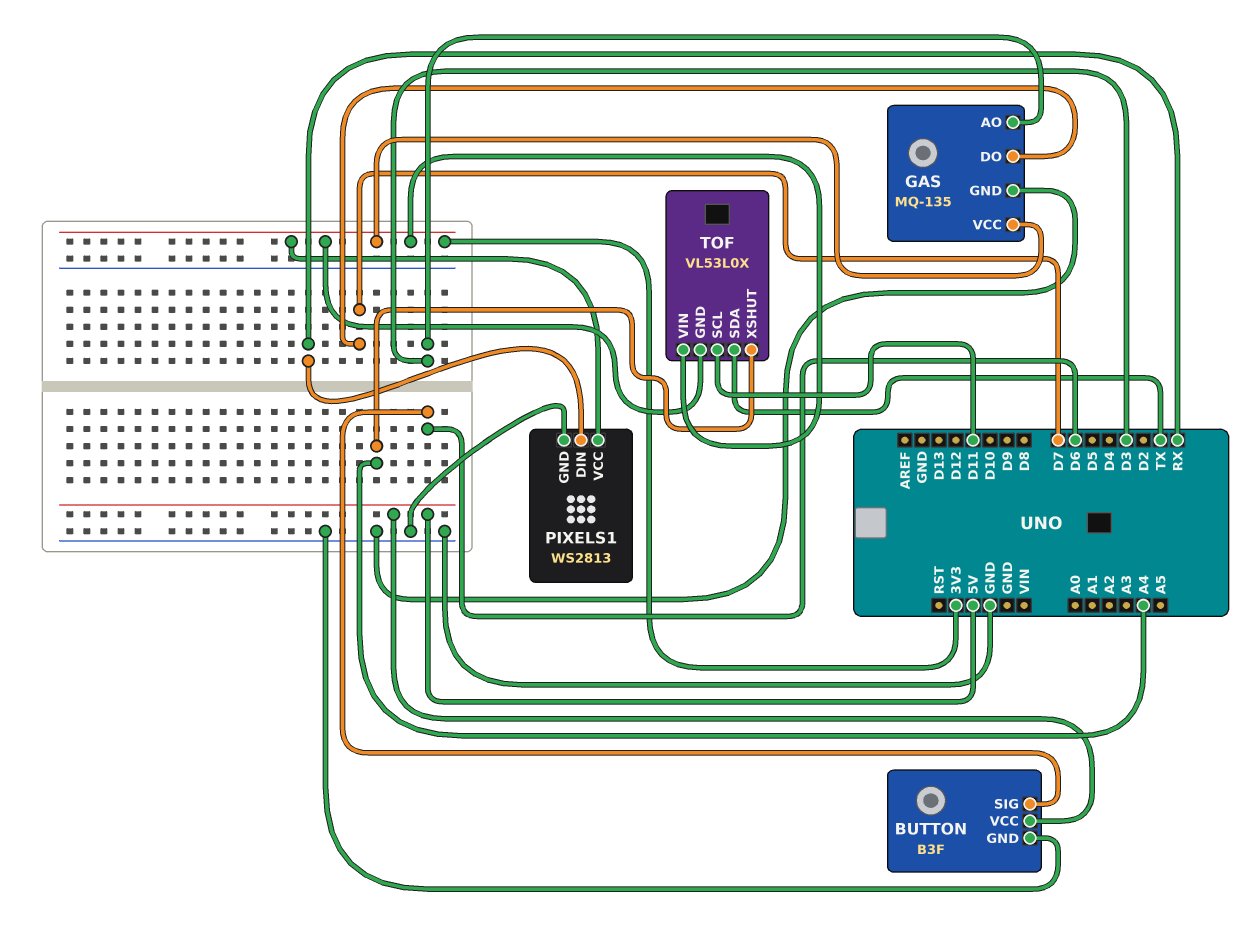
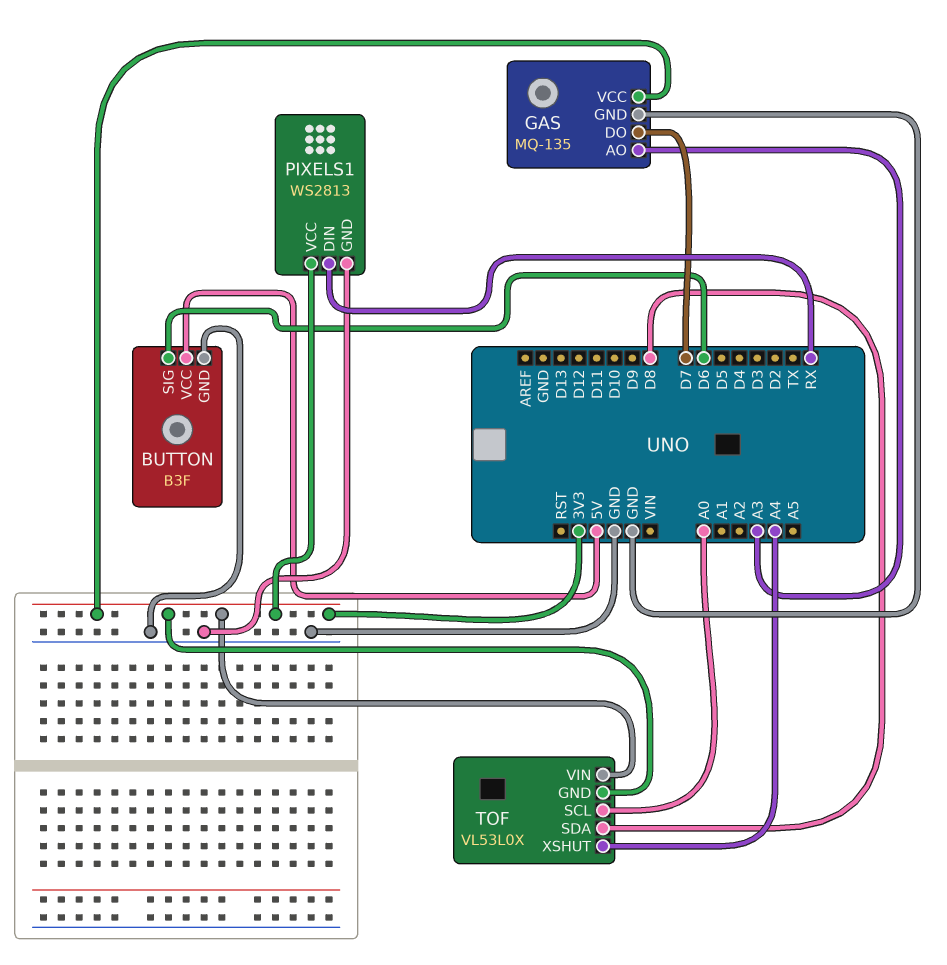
GAS pin AO: D3 -> A3
TOF pin SCL: D11 -> A0
TOF pin SDA: TX -> D8

